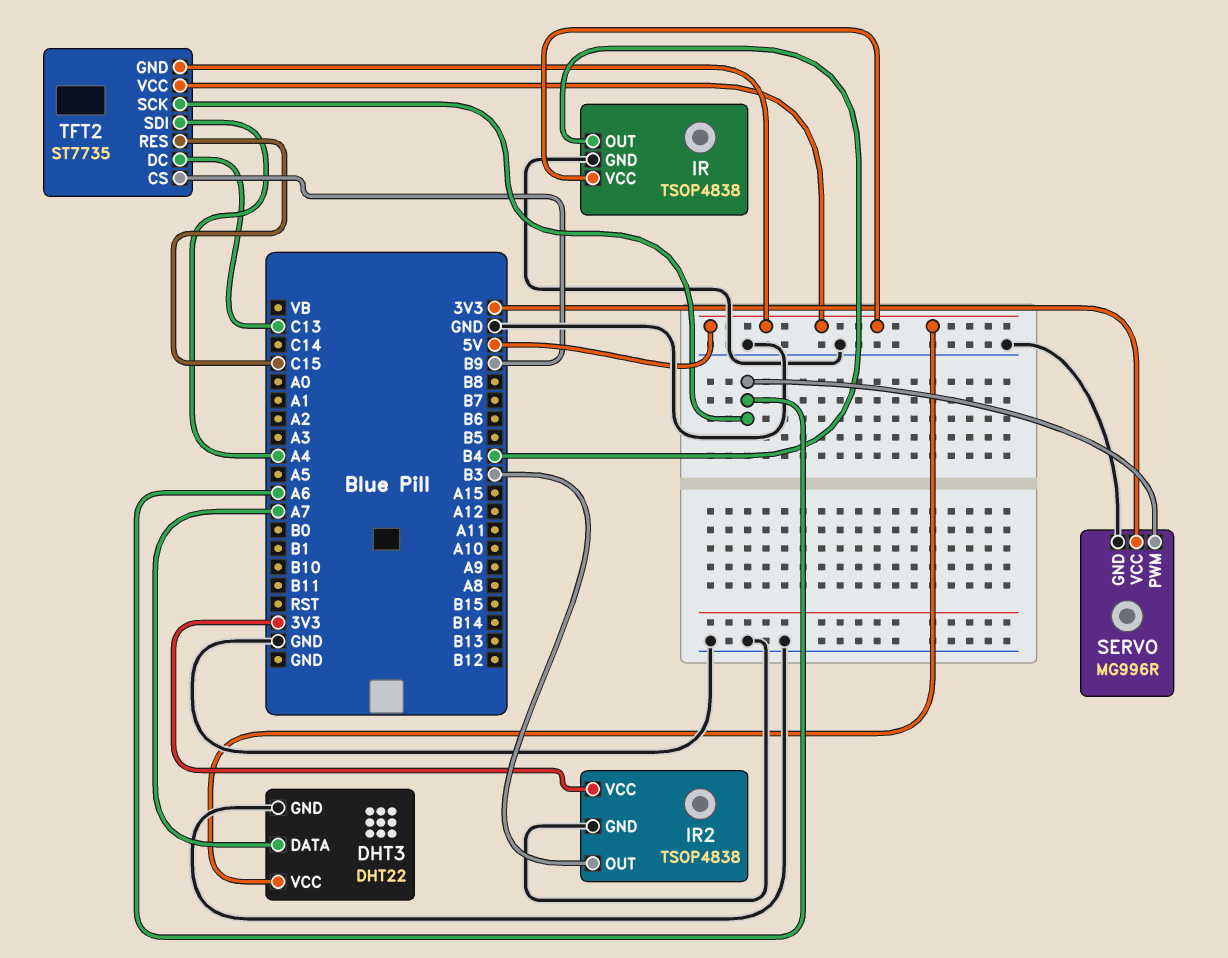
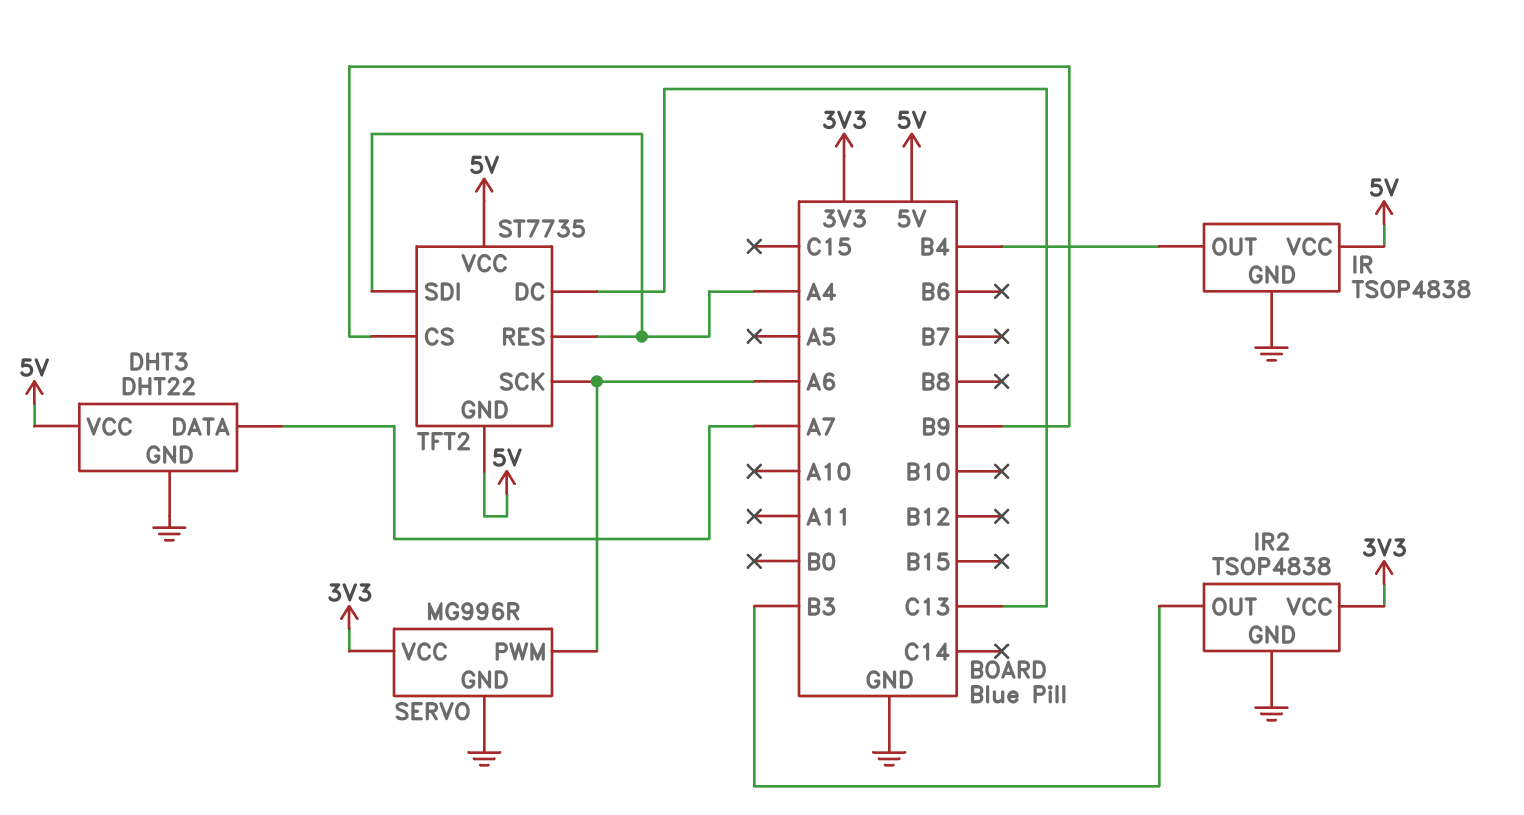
TFT2 pin RES: C15 -> A4

